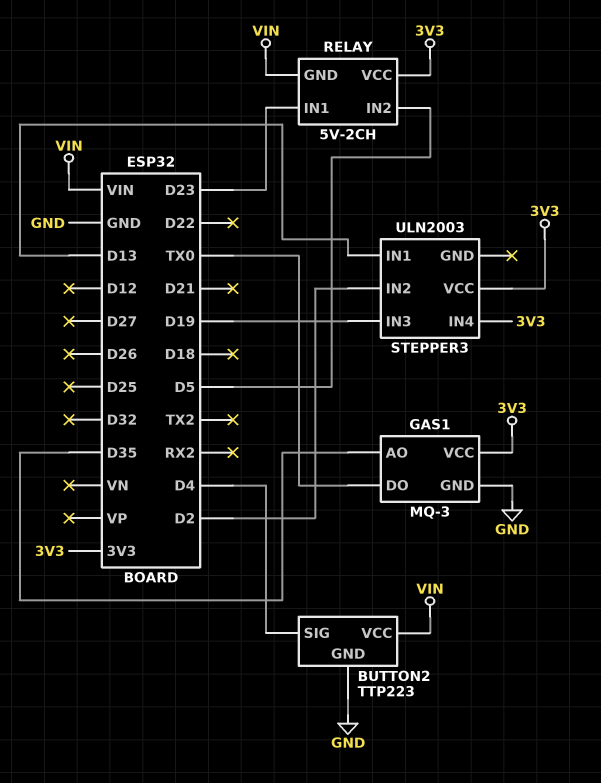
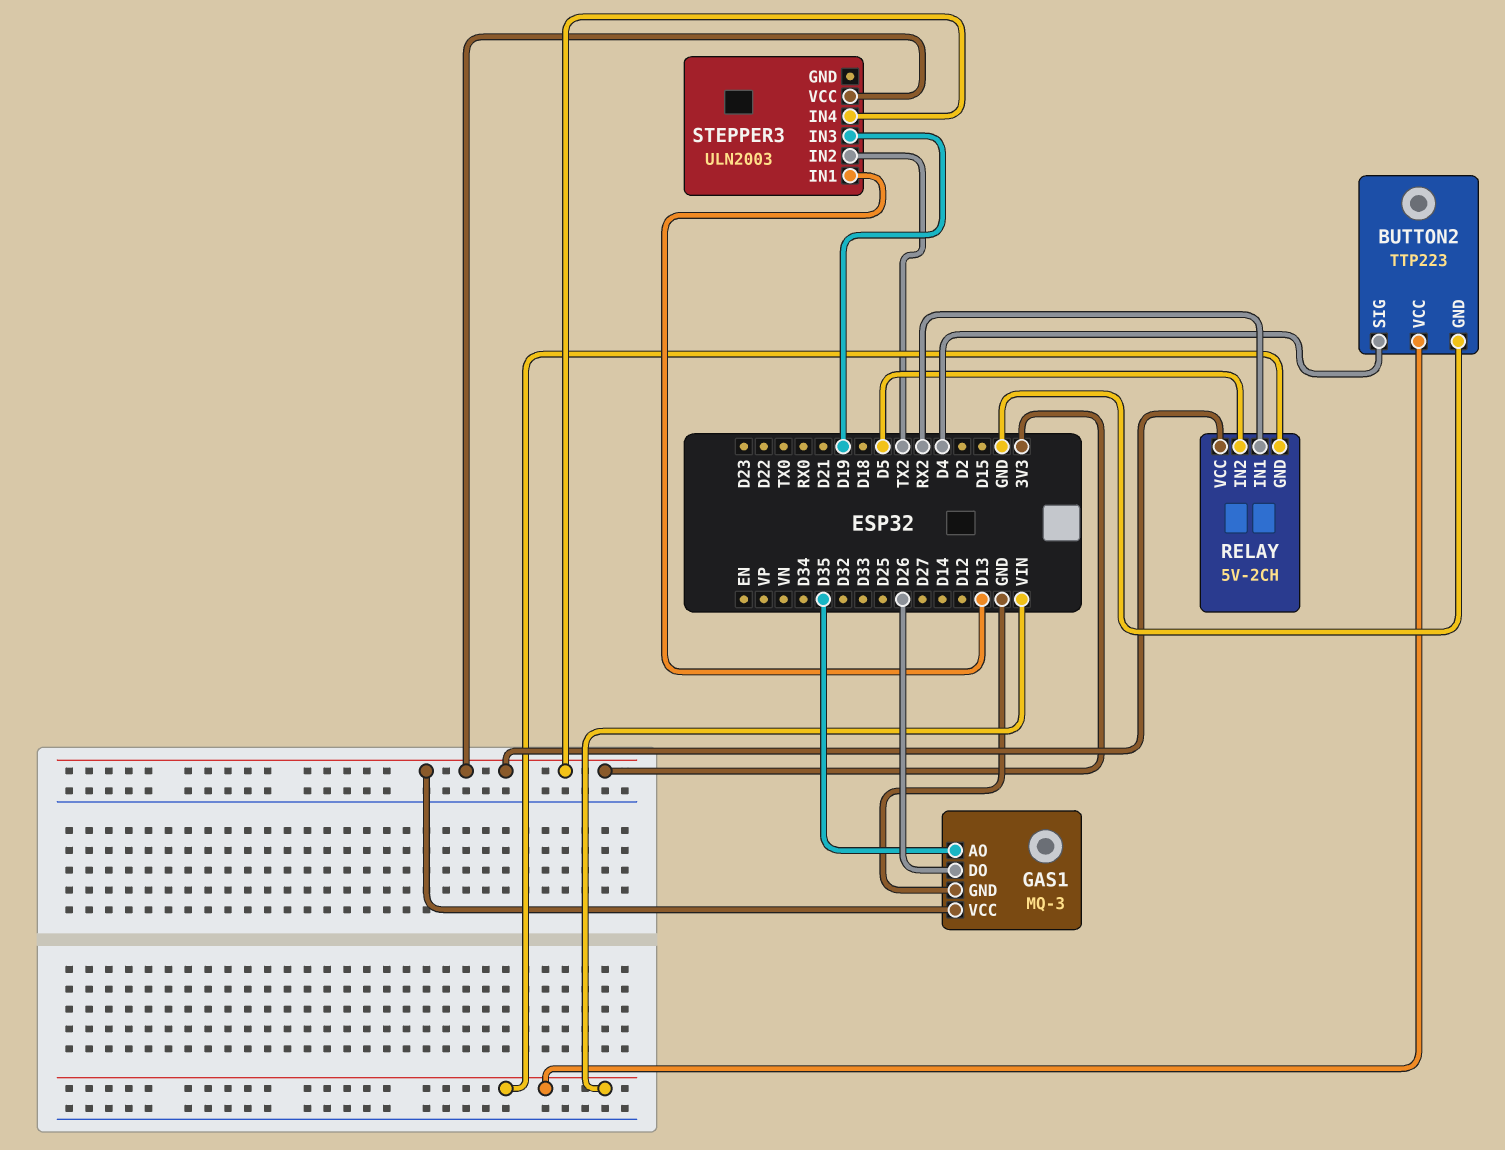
GAS1 pin DO: TX0 -> D26
RELAY pin IN1: D23 -> RX2
STEPPER3 pin IN2: D2 -> TX2

